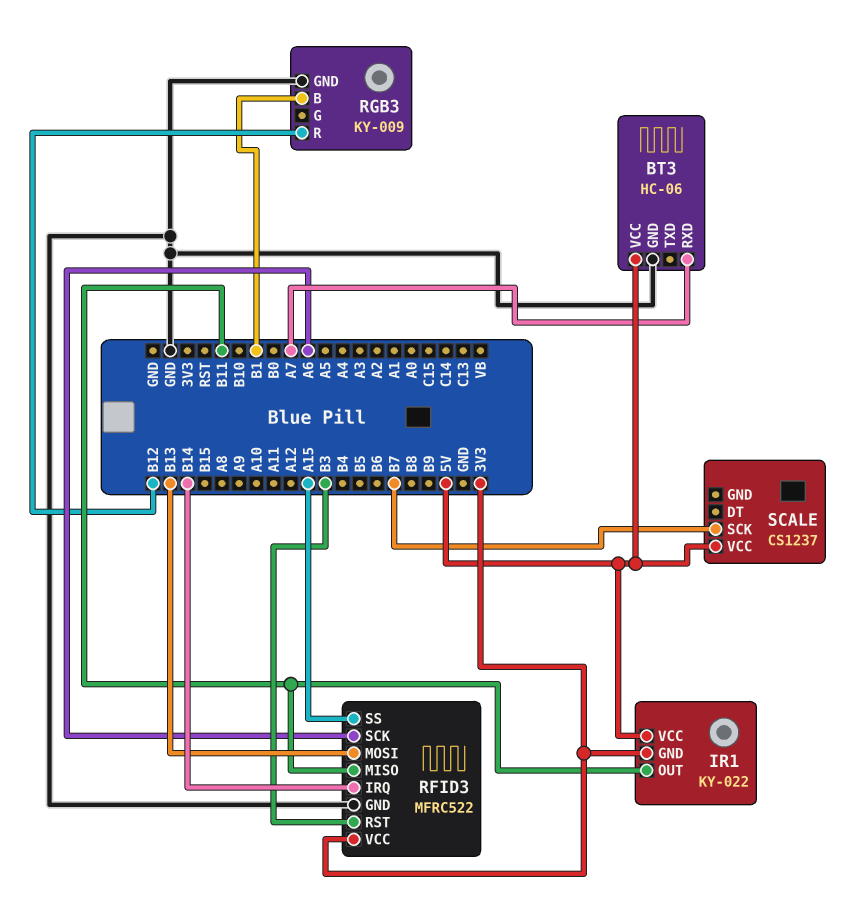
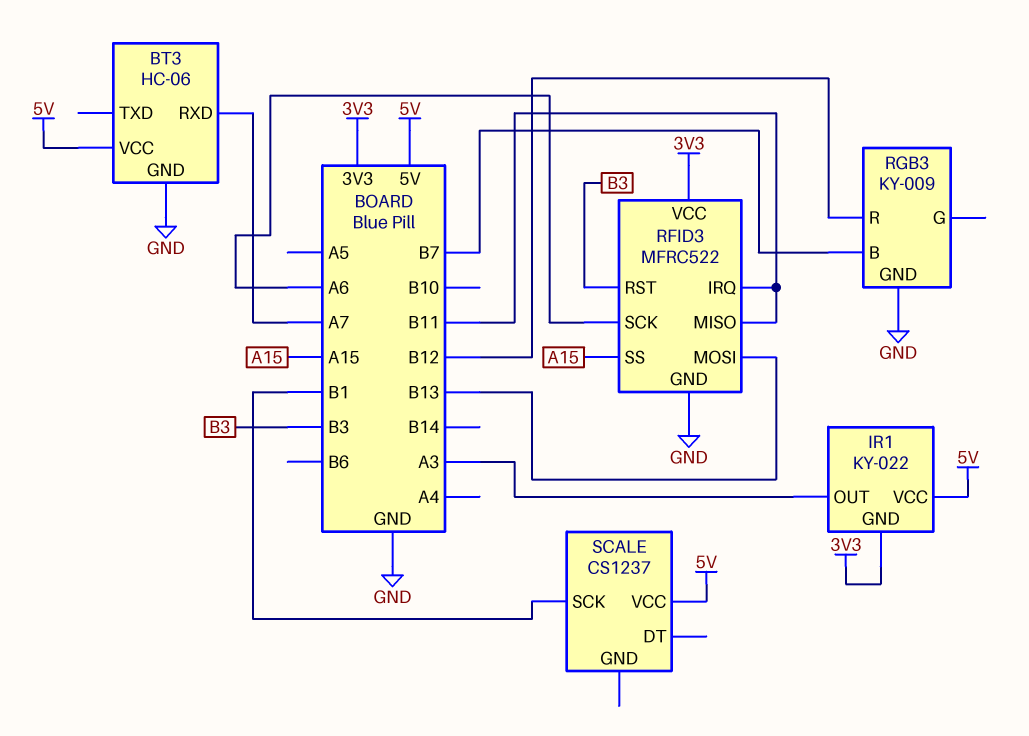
IR1 pin OUT: B11 -> A3
RFID3 pin IRQ: B14 -> B11
RGB3 pin B: B1 -> B7
SCALE pin SCK: B7 -> B1

